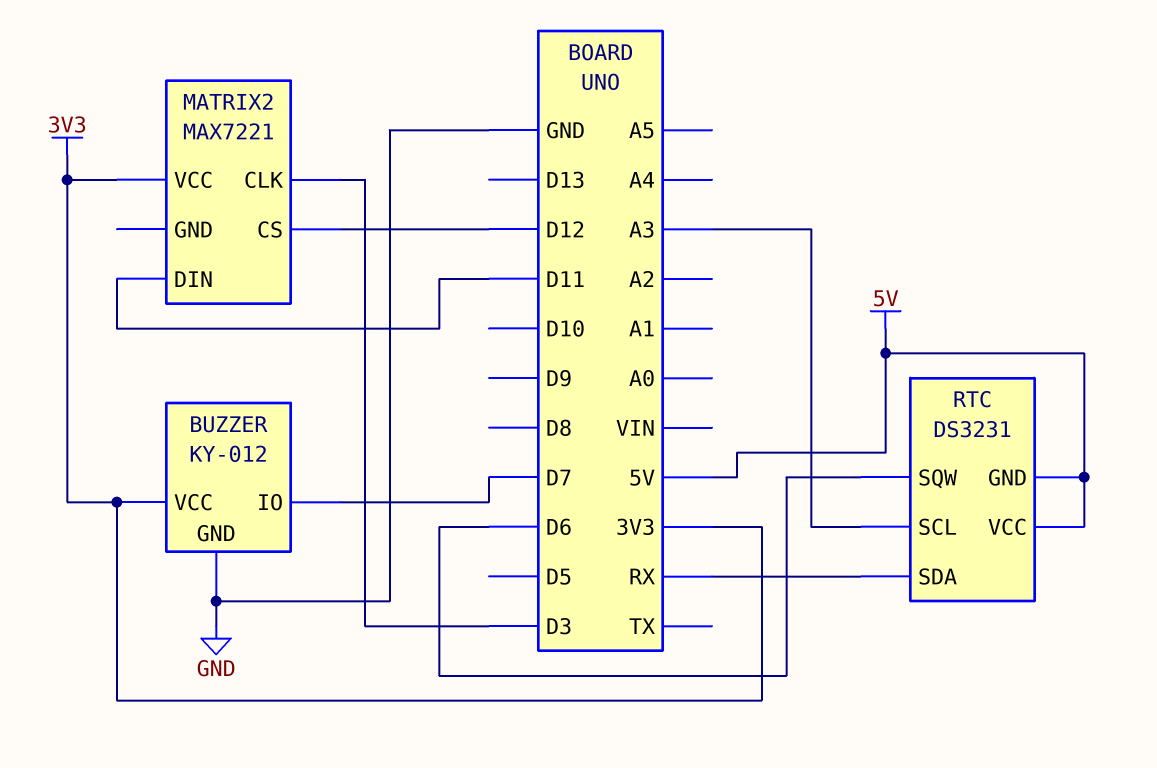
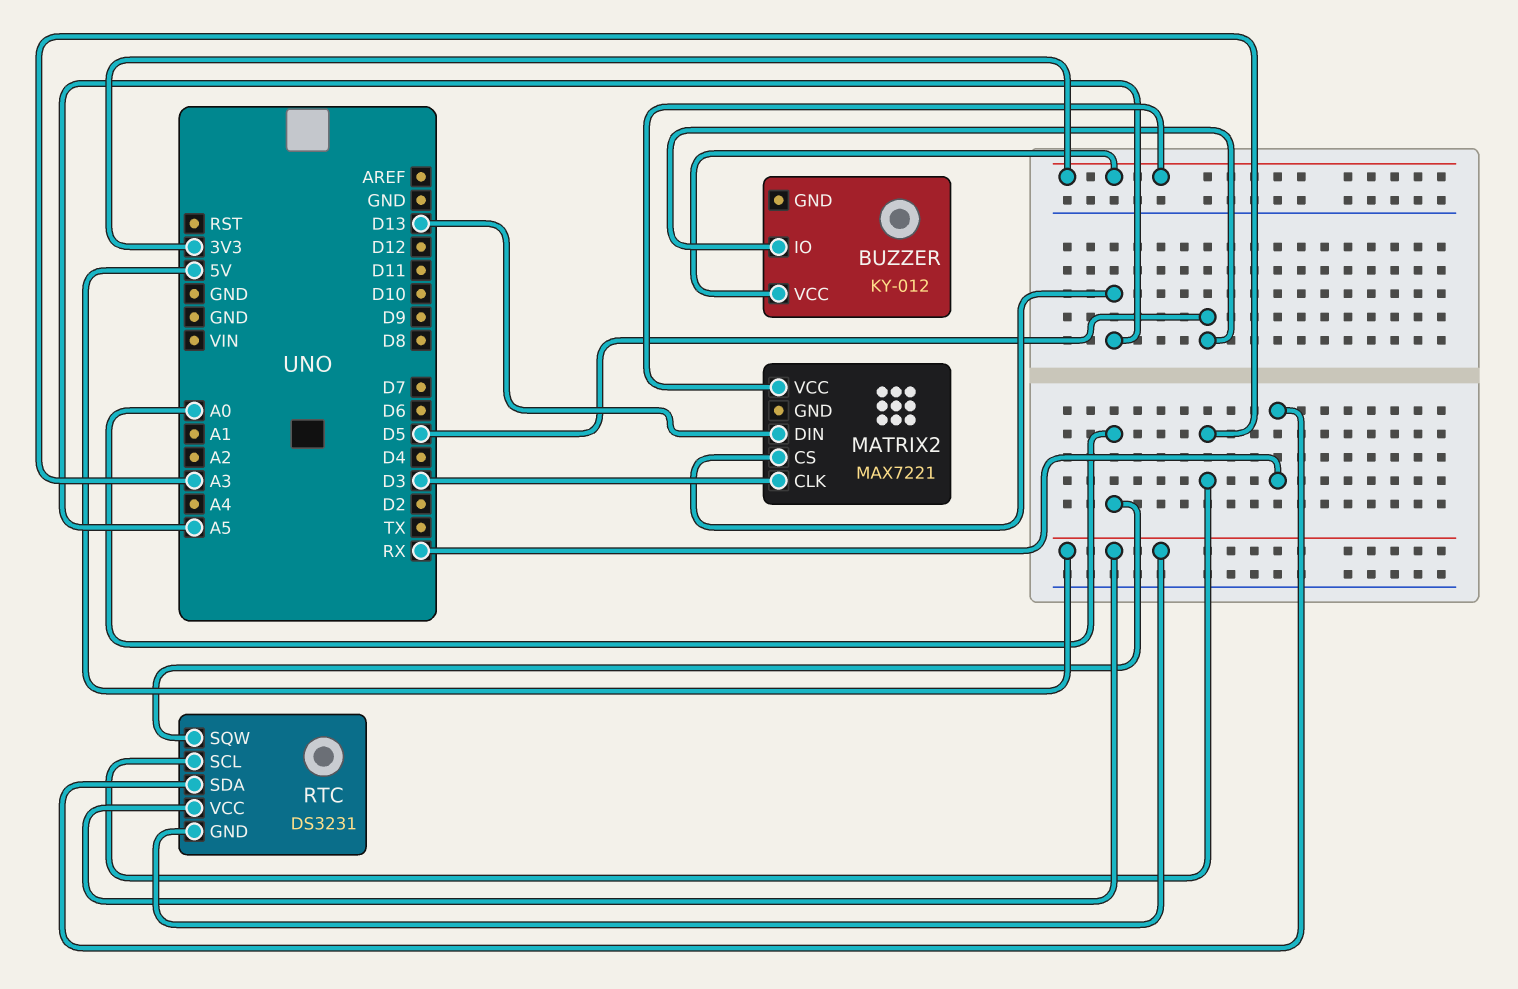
BUZZER pin GND: GND -> none
BUZZER pin IO: D7 -> D5
MATRIX2 pin CS: D12 -> A5
MATRIX2 pin DIN: D11 -> D13
RTC pin SQW: D6 -> A0

